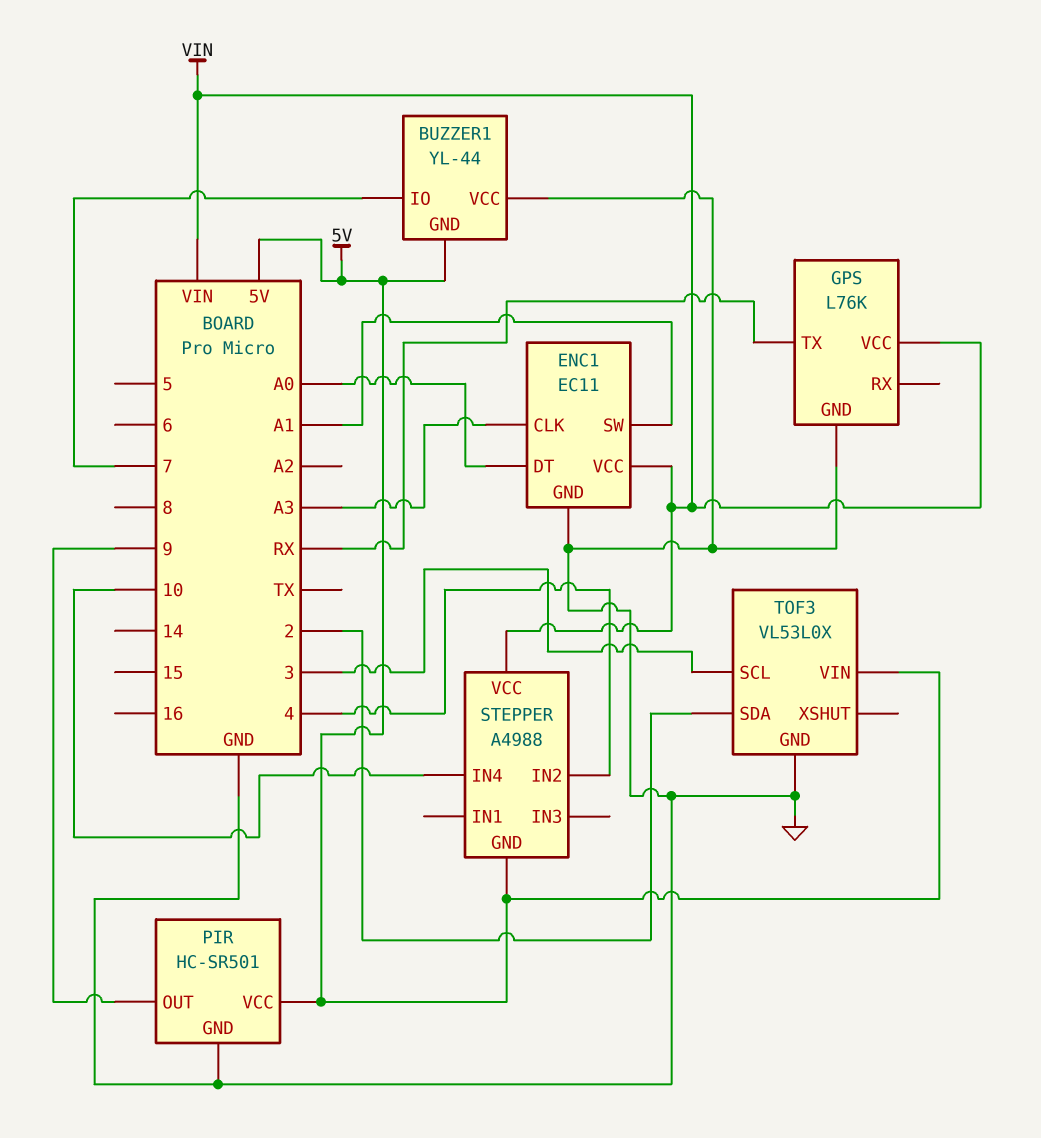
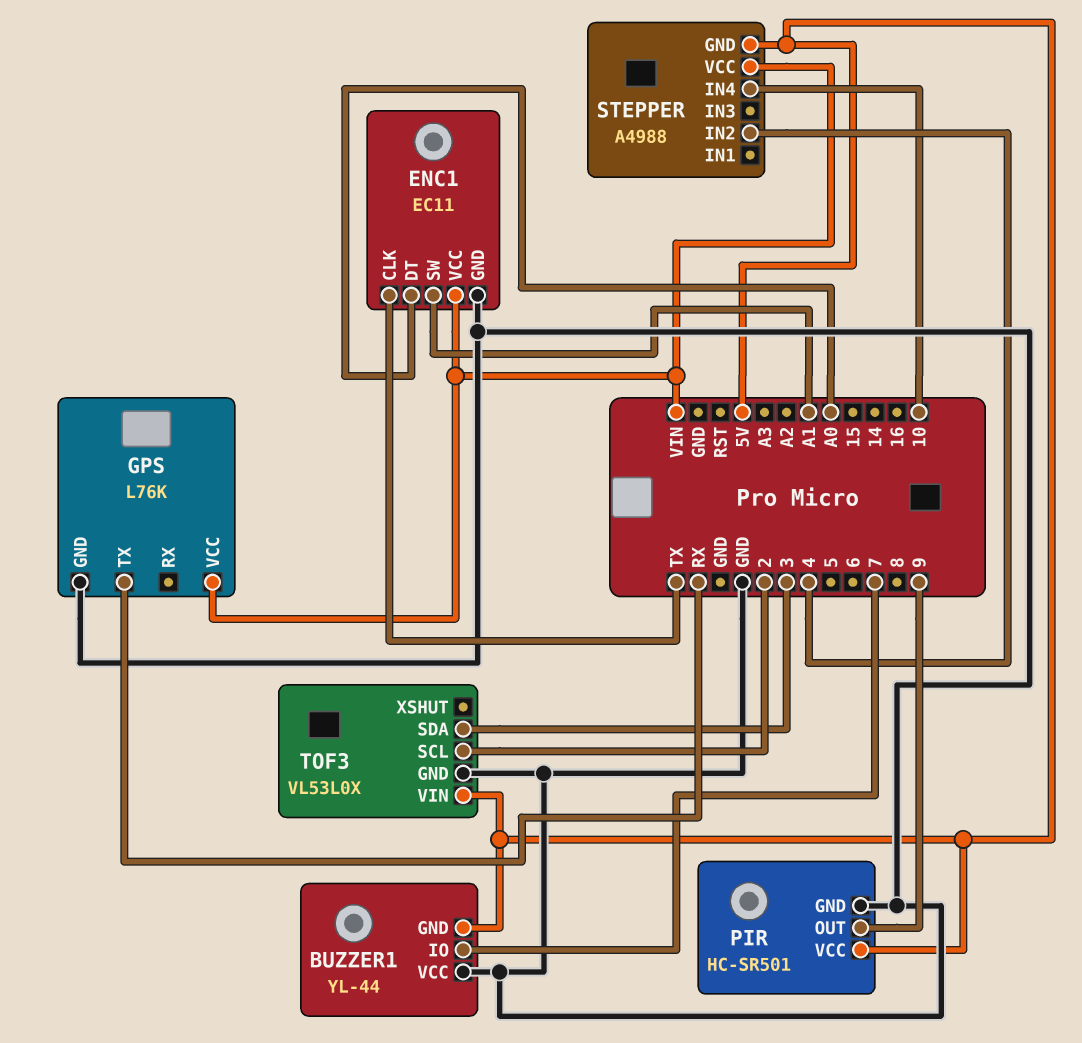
ENC1 pin CLK: A3 -> TX
TOF3 pin SCL: 3 -> 2
TOF3 pin SDA: 2 -> 3

